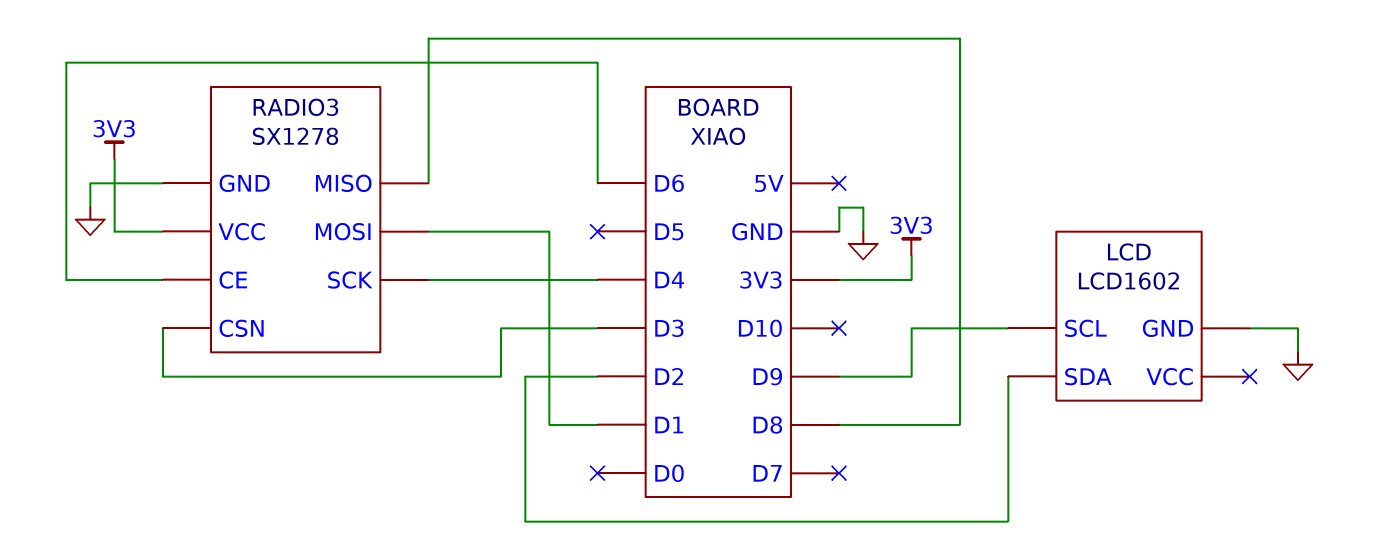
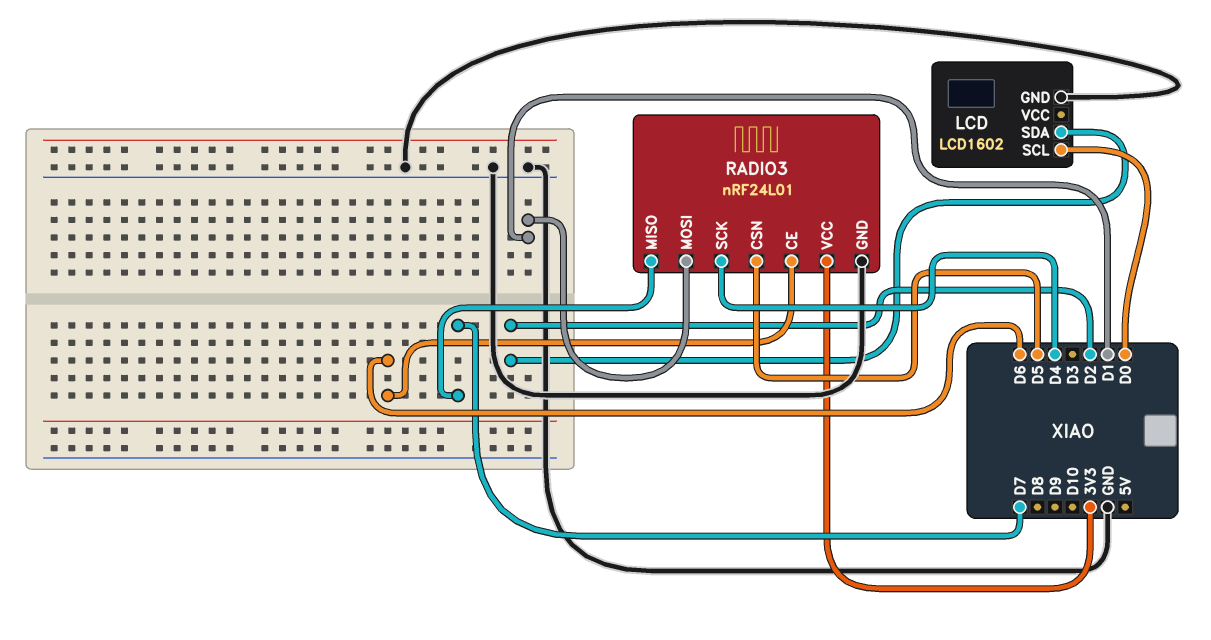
LCD pin SCL: D9 -> D0
RADIO3: SX1278 -> nRF24L01
RADIO3 pin CSN: D3 -> D5
RADIO3 pin MISO: D8 -> D7

